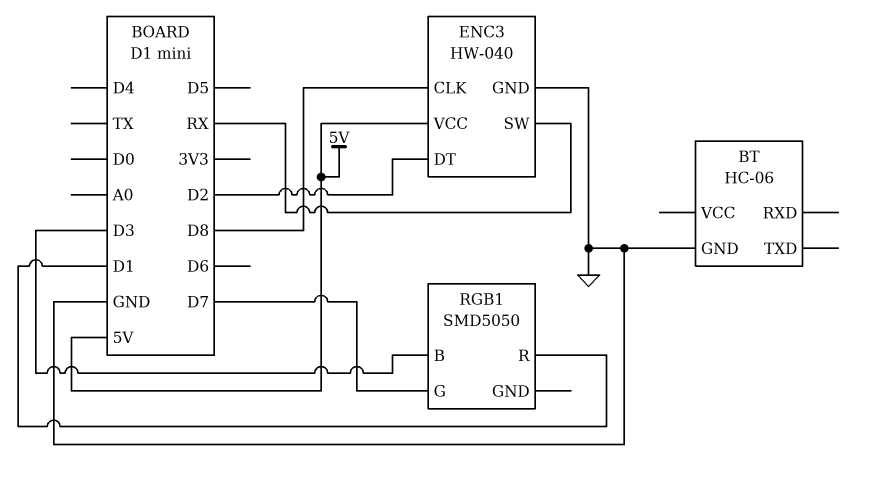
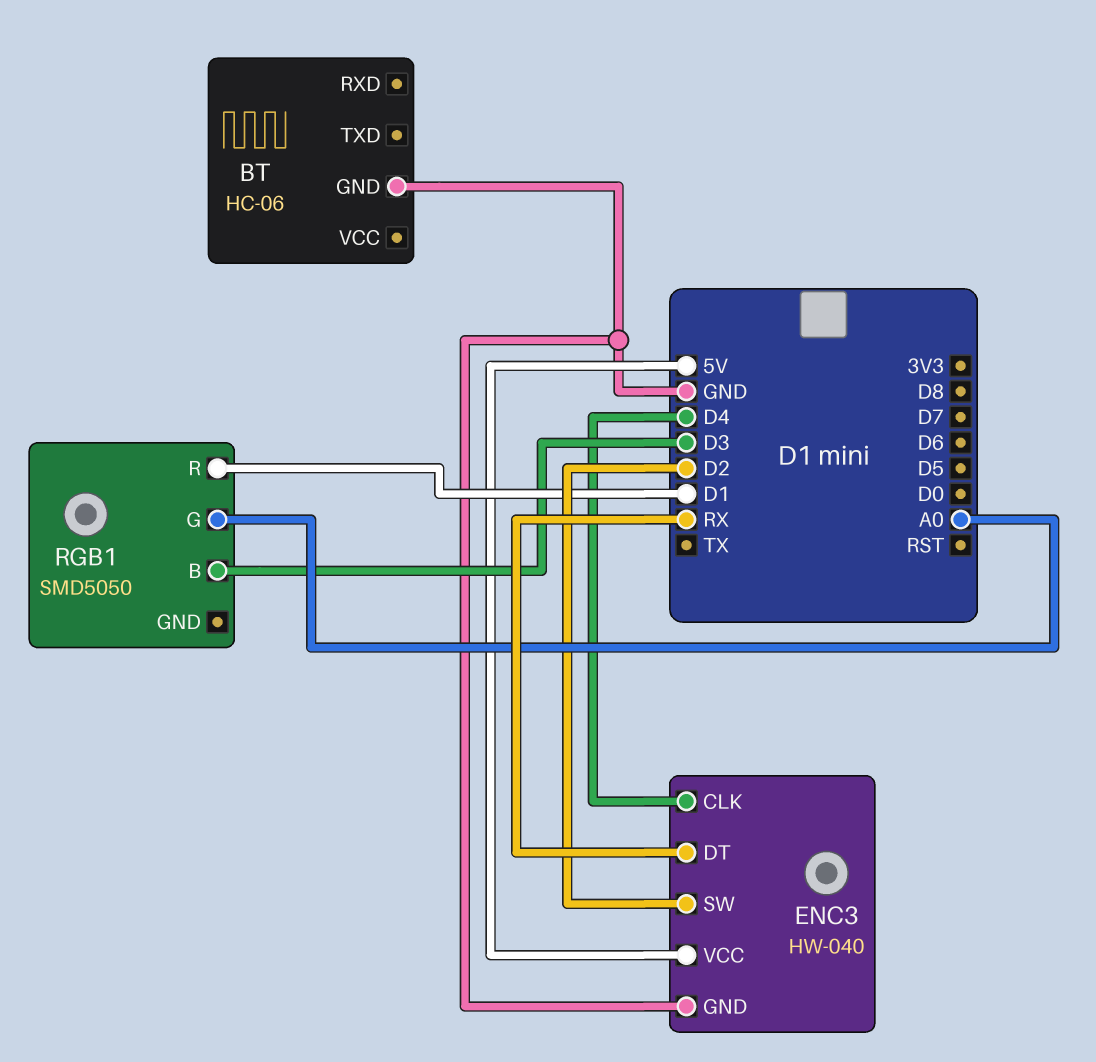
ENC3 pin CLK: D8 -> D4
ENC3 pin DT: D2 -> RX
ENC3 pin SW: RX -> D2
RGB1 pin G: D7 -> A0

